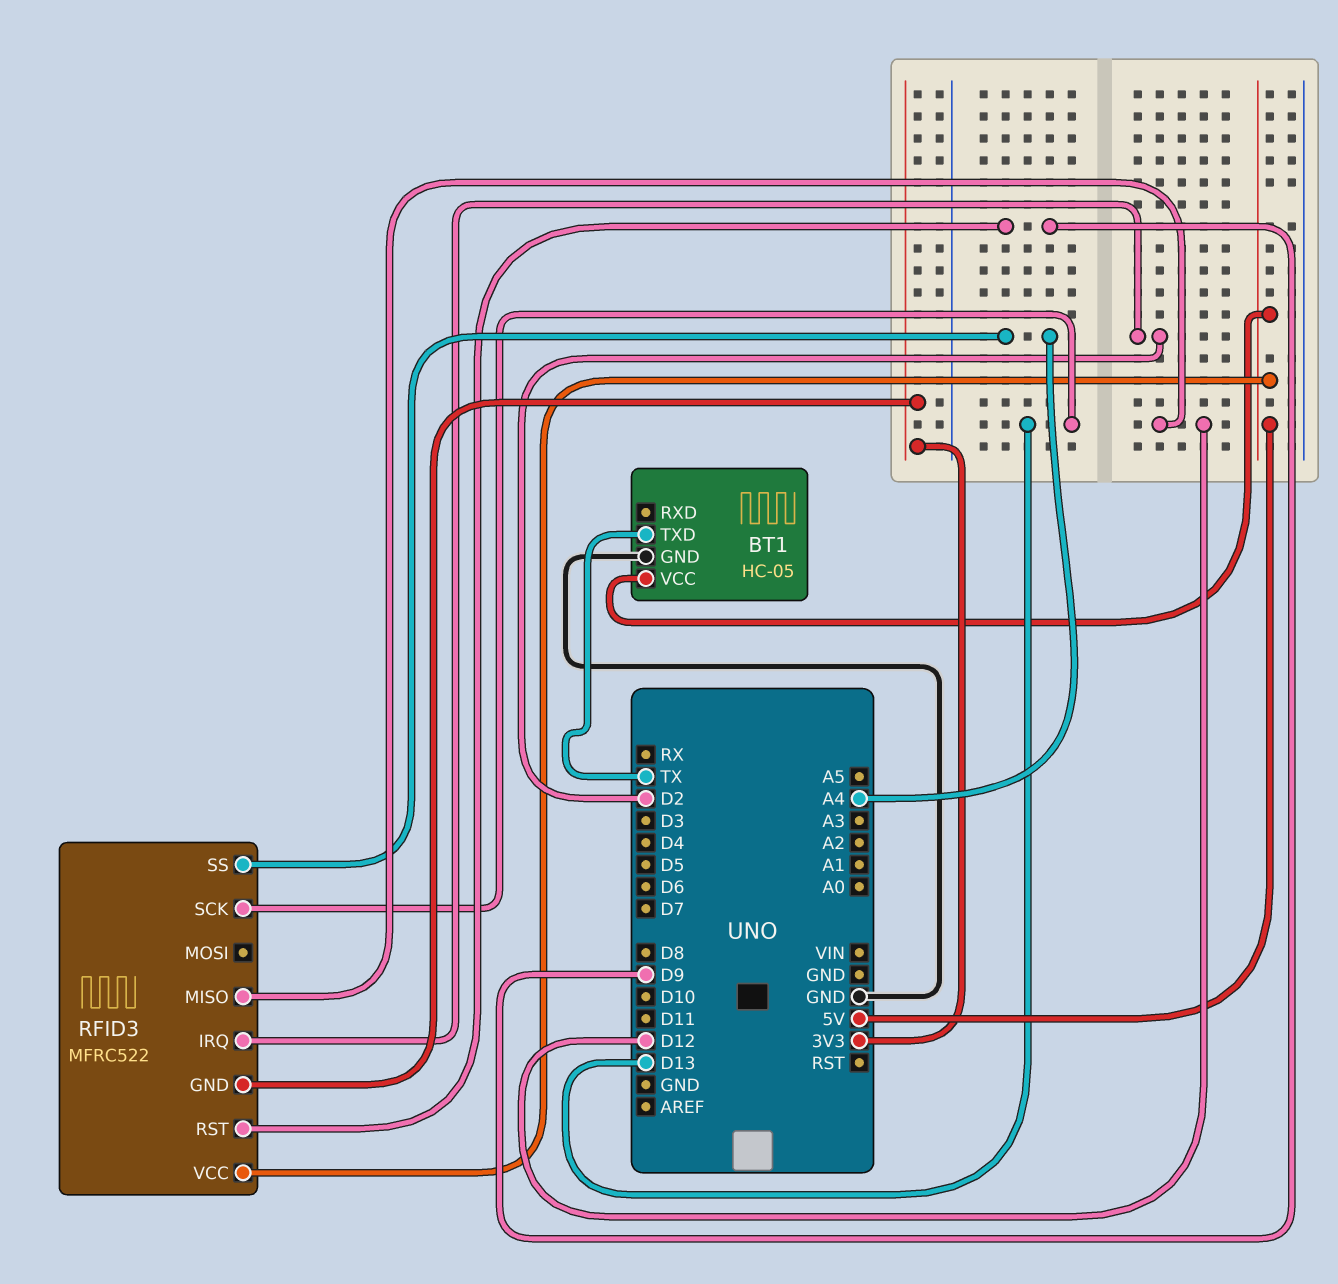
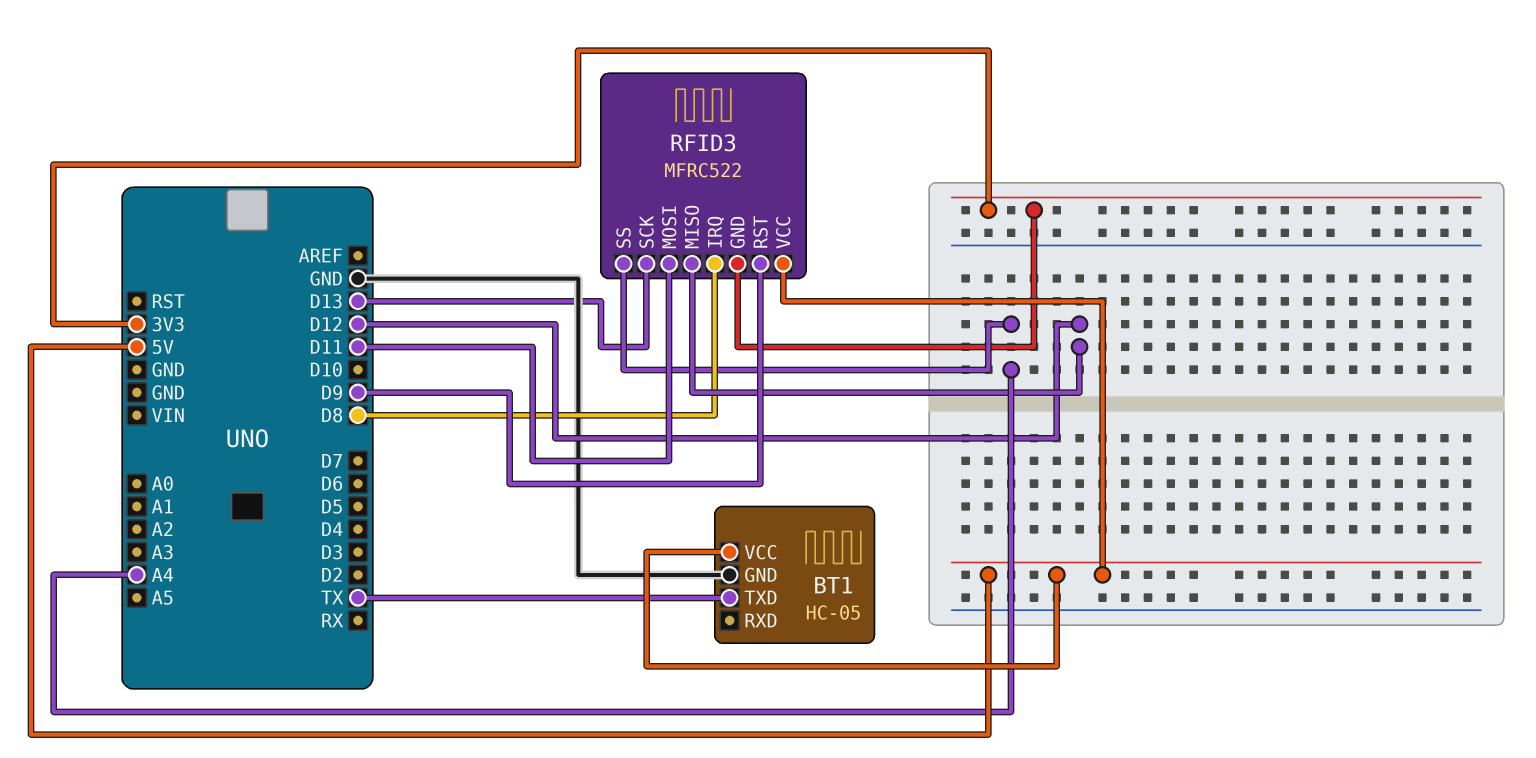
RFID3 pin IRQ: D2 -> D8
RFID3 pin MOSI: none -> D11

